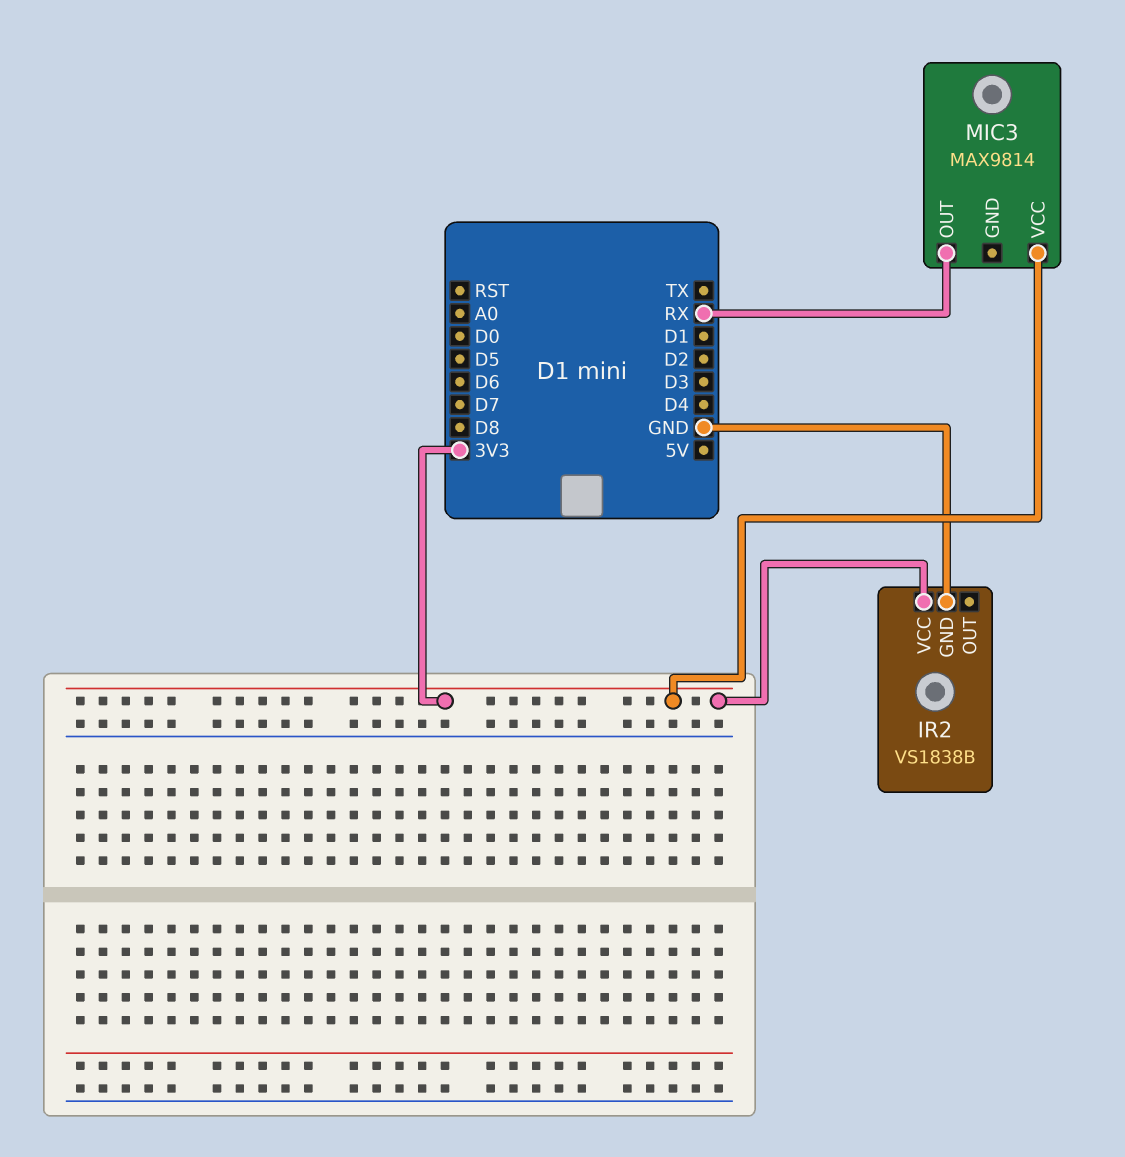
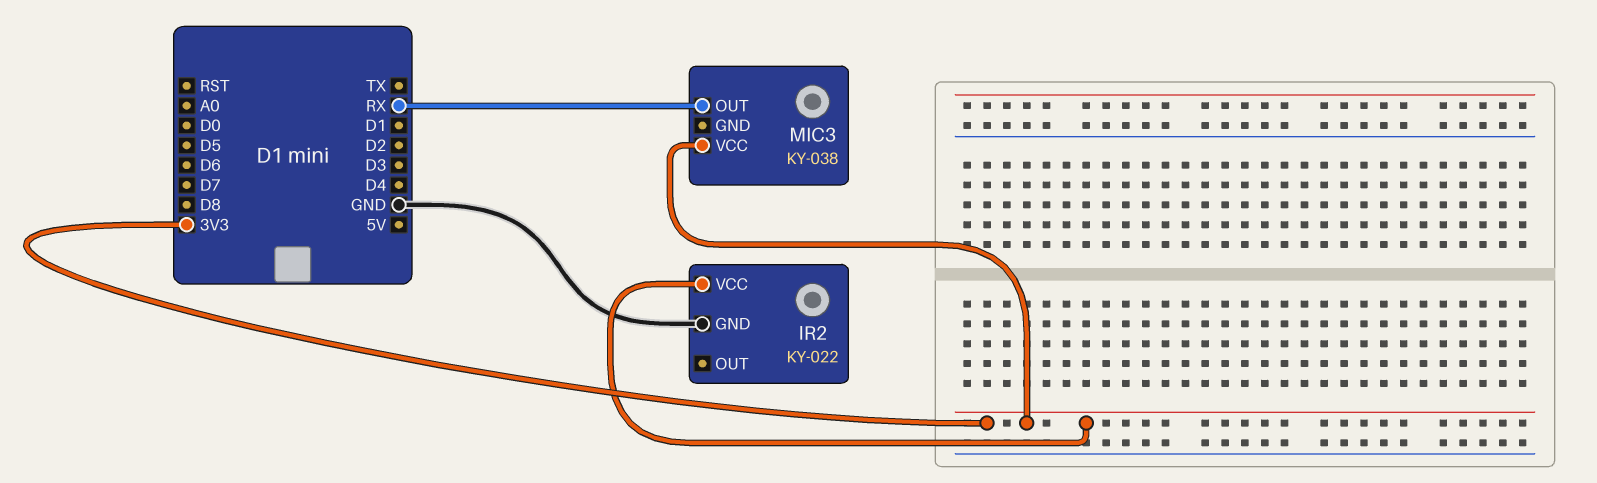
IR2: VS1838B -> KY-022
MIC3: MAX9814 -> KY-038

